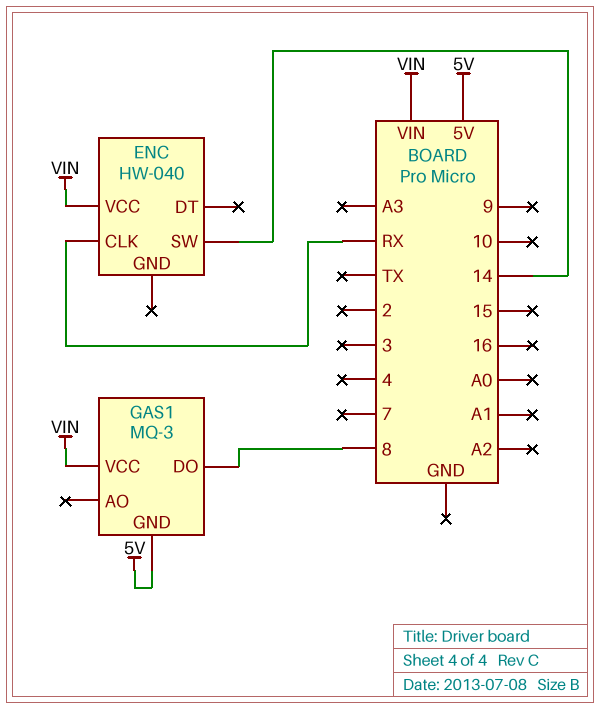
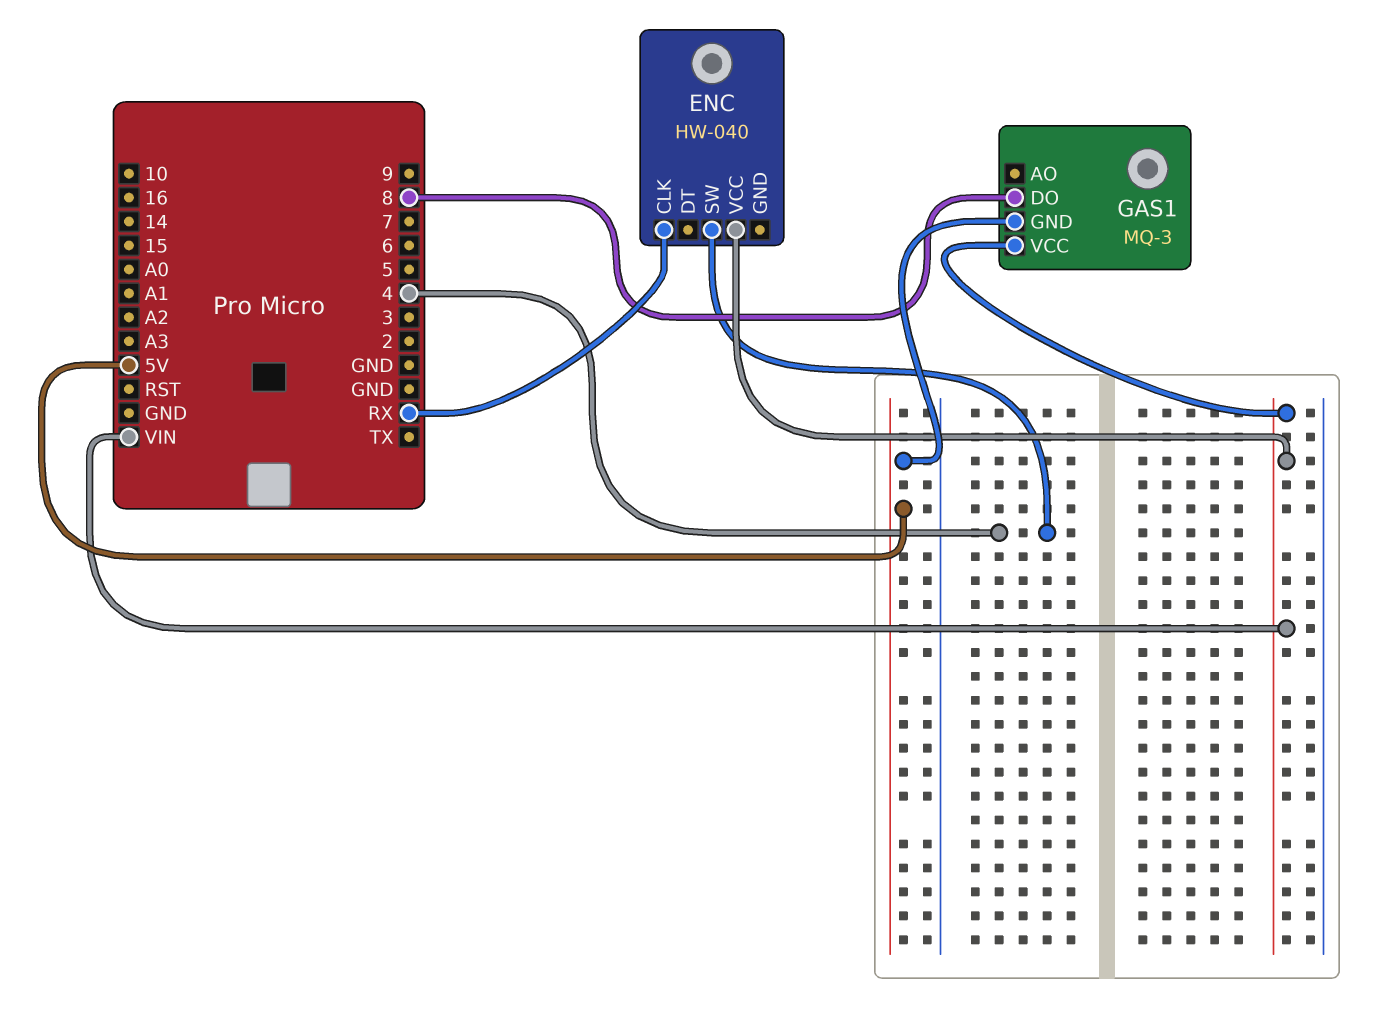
ENC pin SW: 14 -> 4

